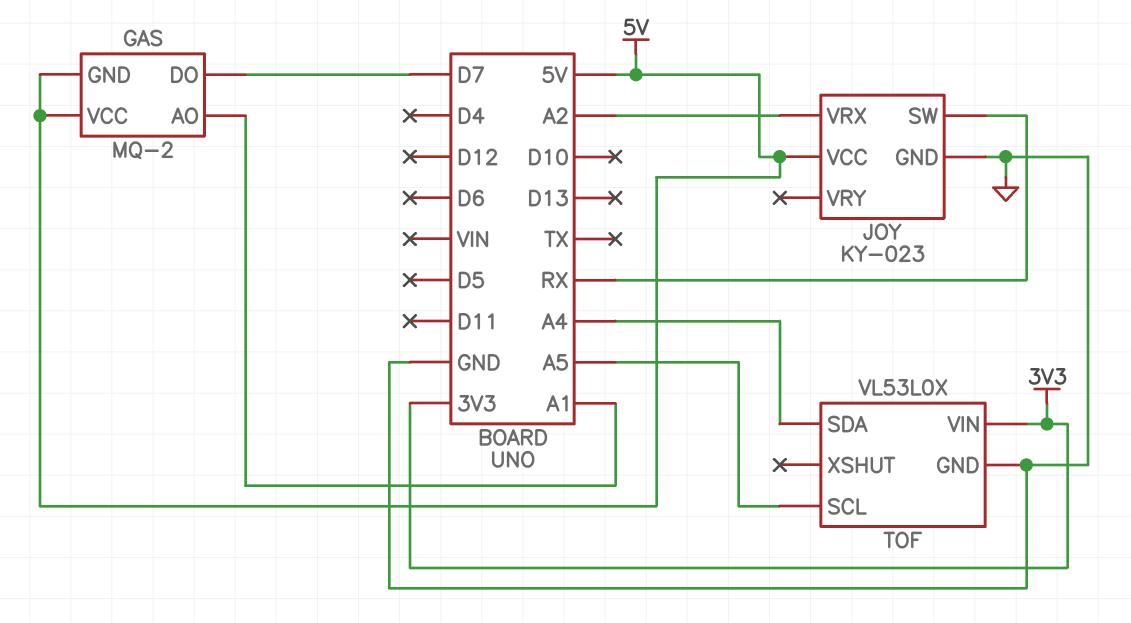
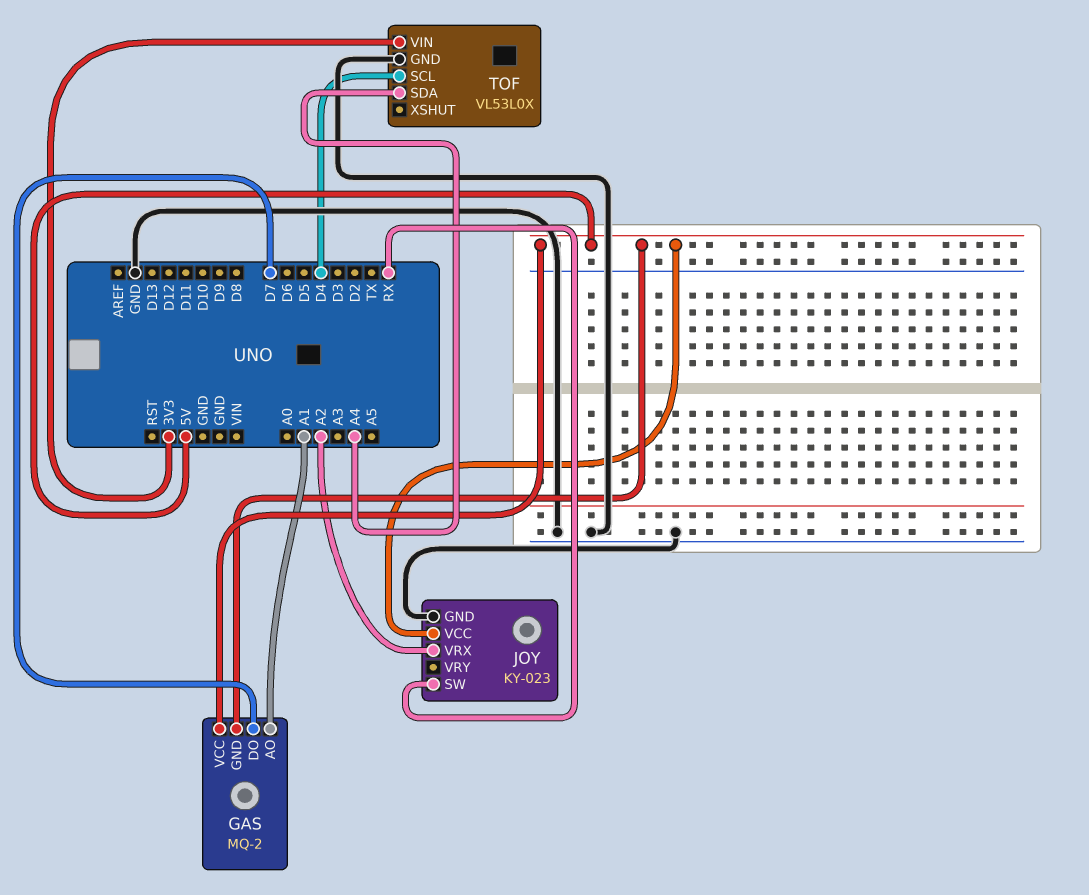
TOF pin SCL: A5 -> D4

